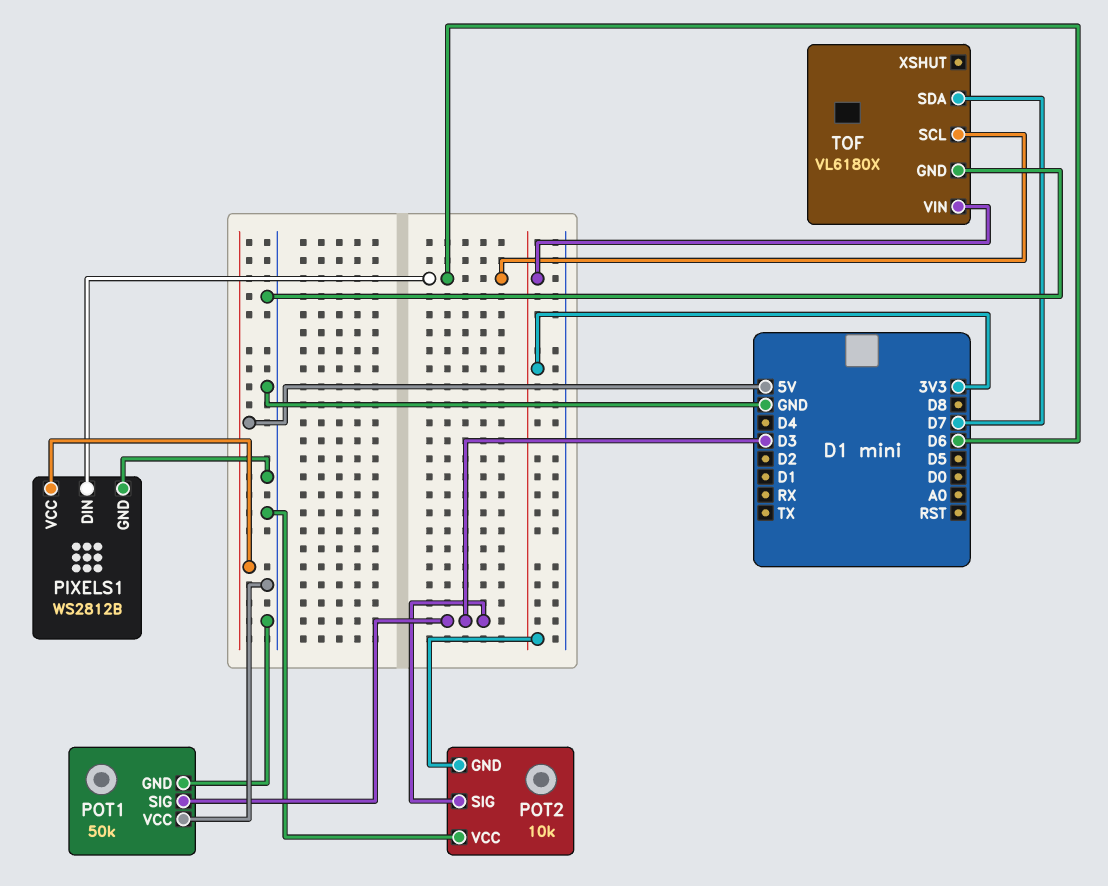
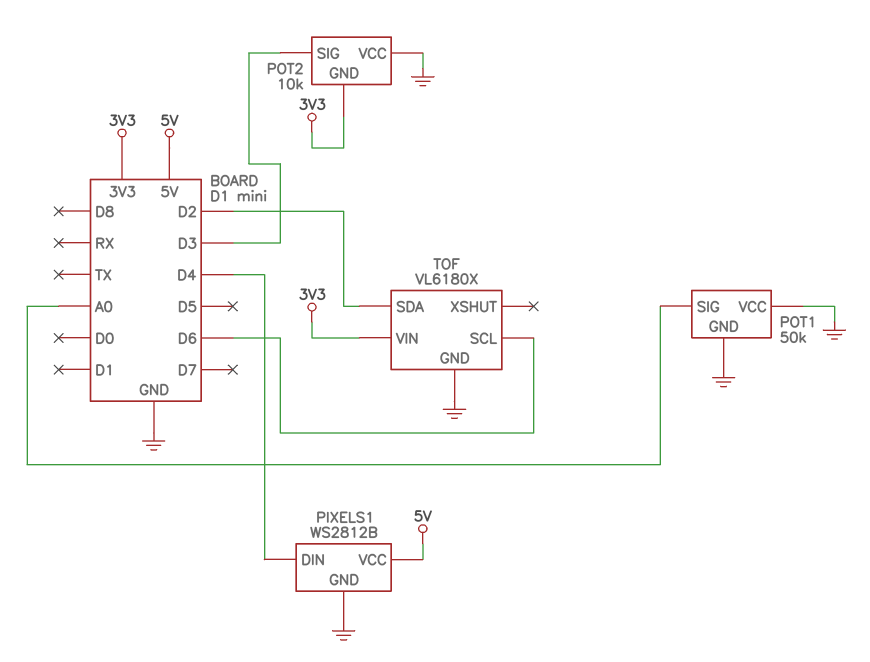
PIXELS1 pin DIN: D6 -> D4
POT1 pin SIG: D3 -> A0
TOF pin SDA: D7 -> D2

